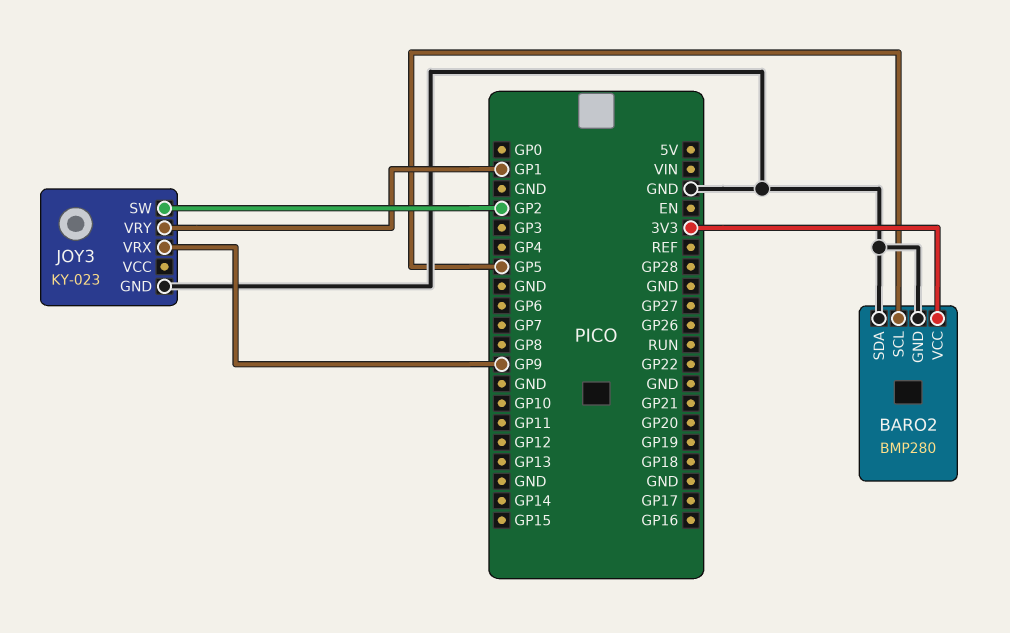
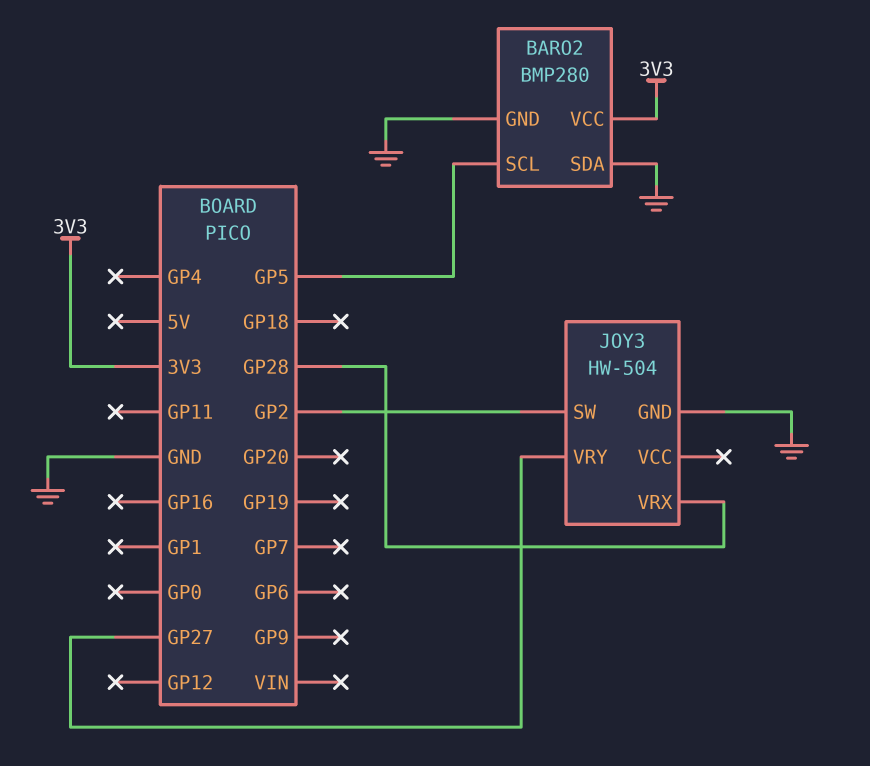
JOY3: KY-023 -> HW-504
JOY3 pin VRX: GP9 -> GP28
JOY3 pin VRY: GP1 -> GP27

